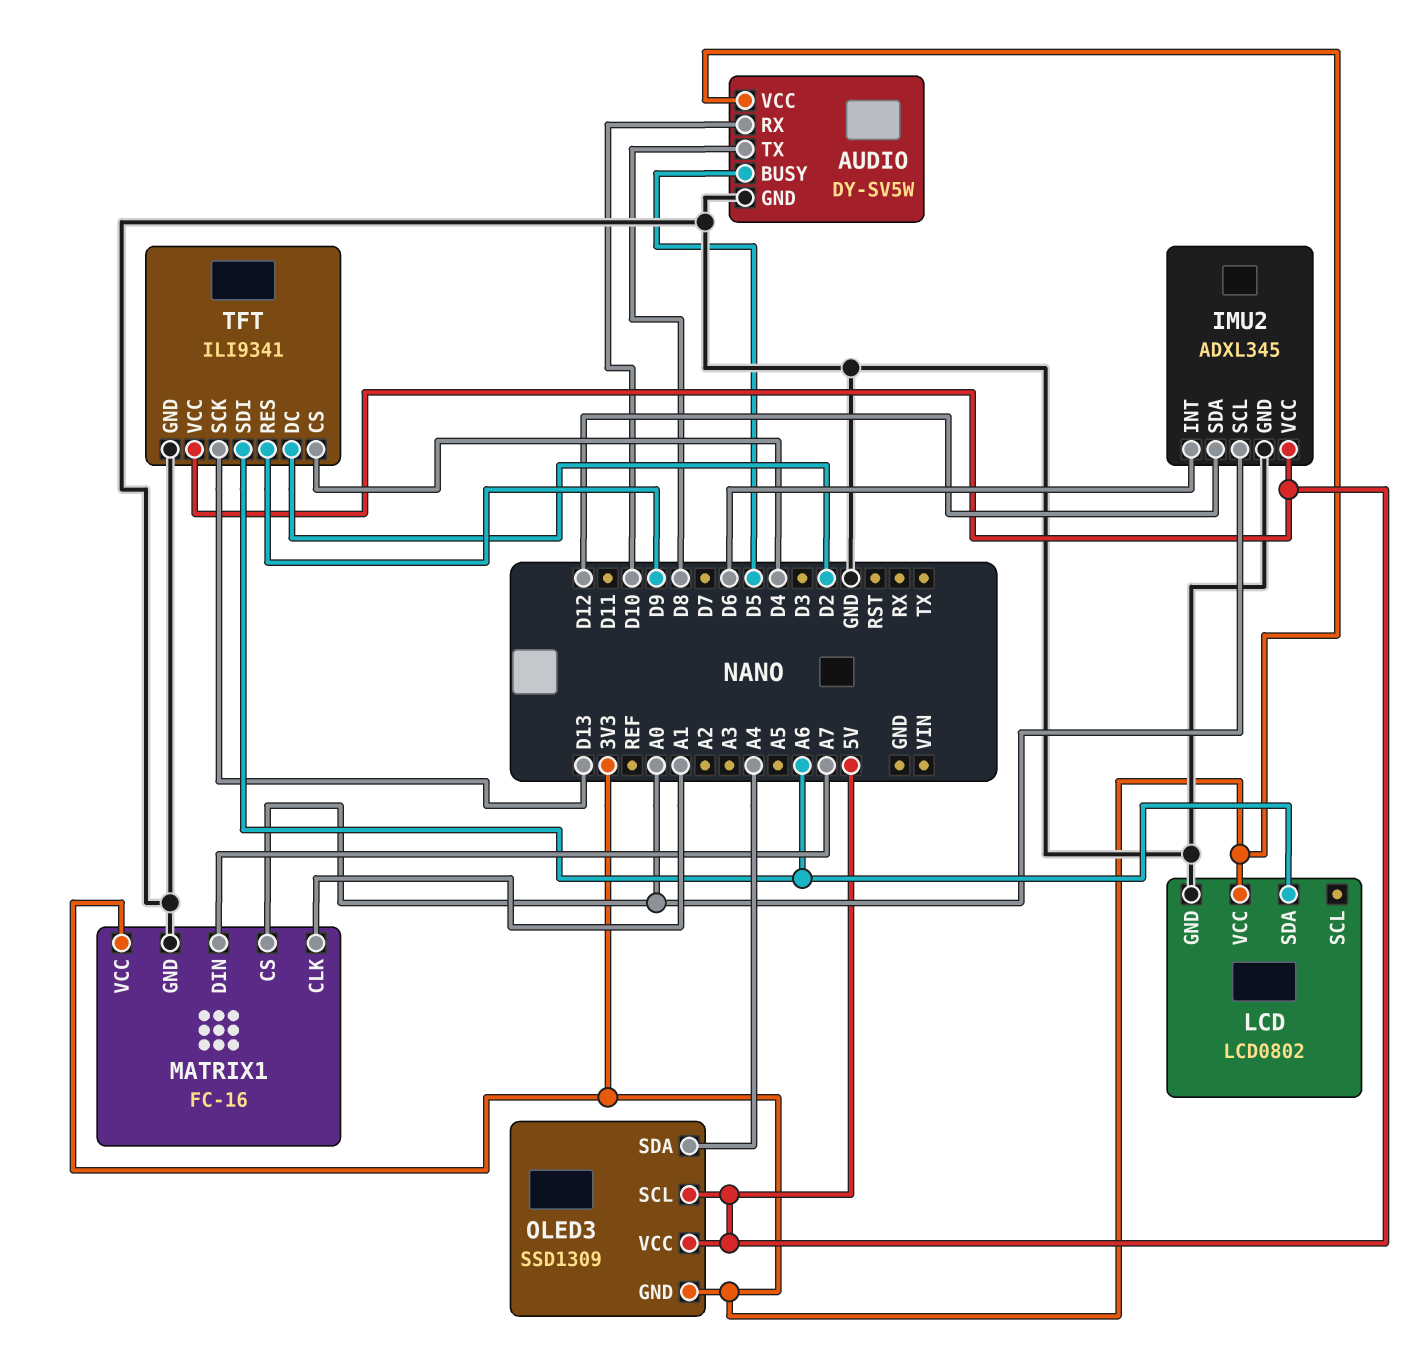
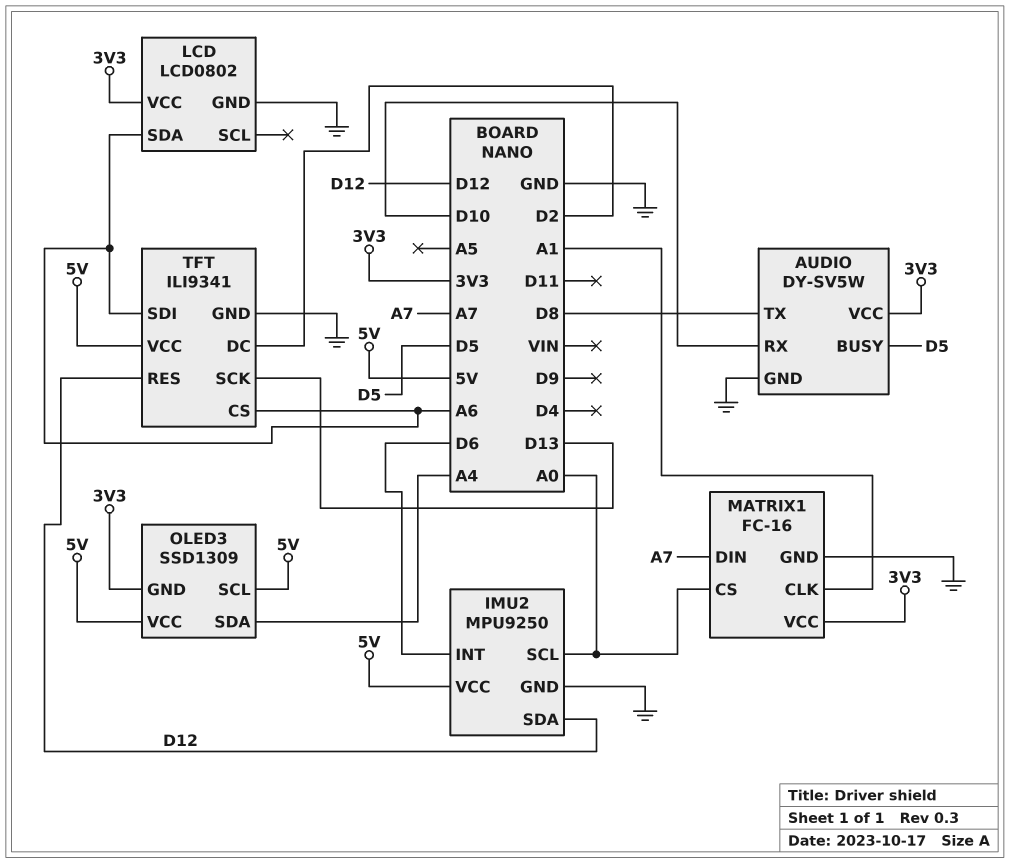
IMU2: ADXL345 -> MPU9250
TFT pin CS: D4 -> A6
TFT pin RES: D9 -> D12

